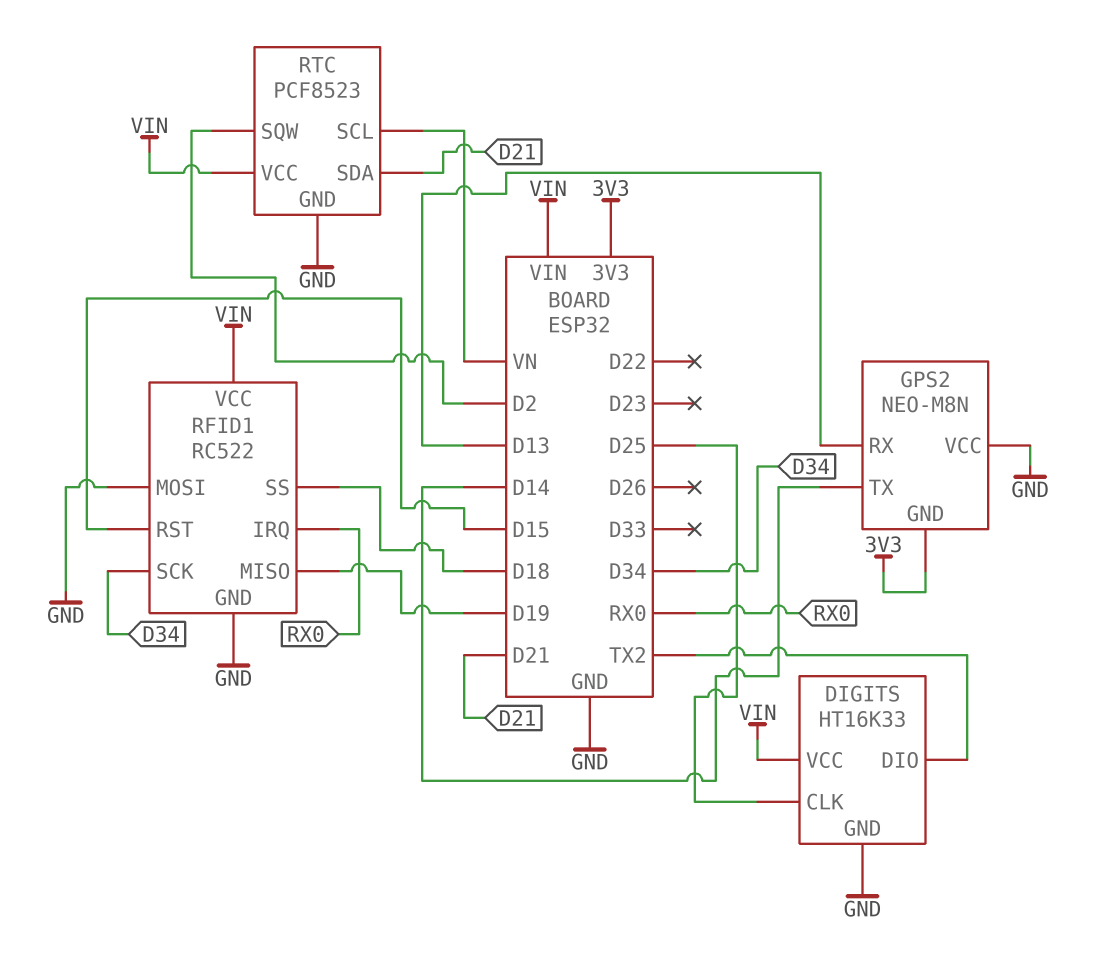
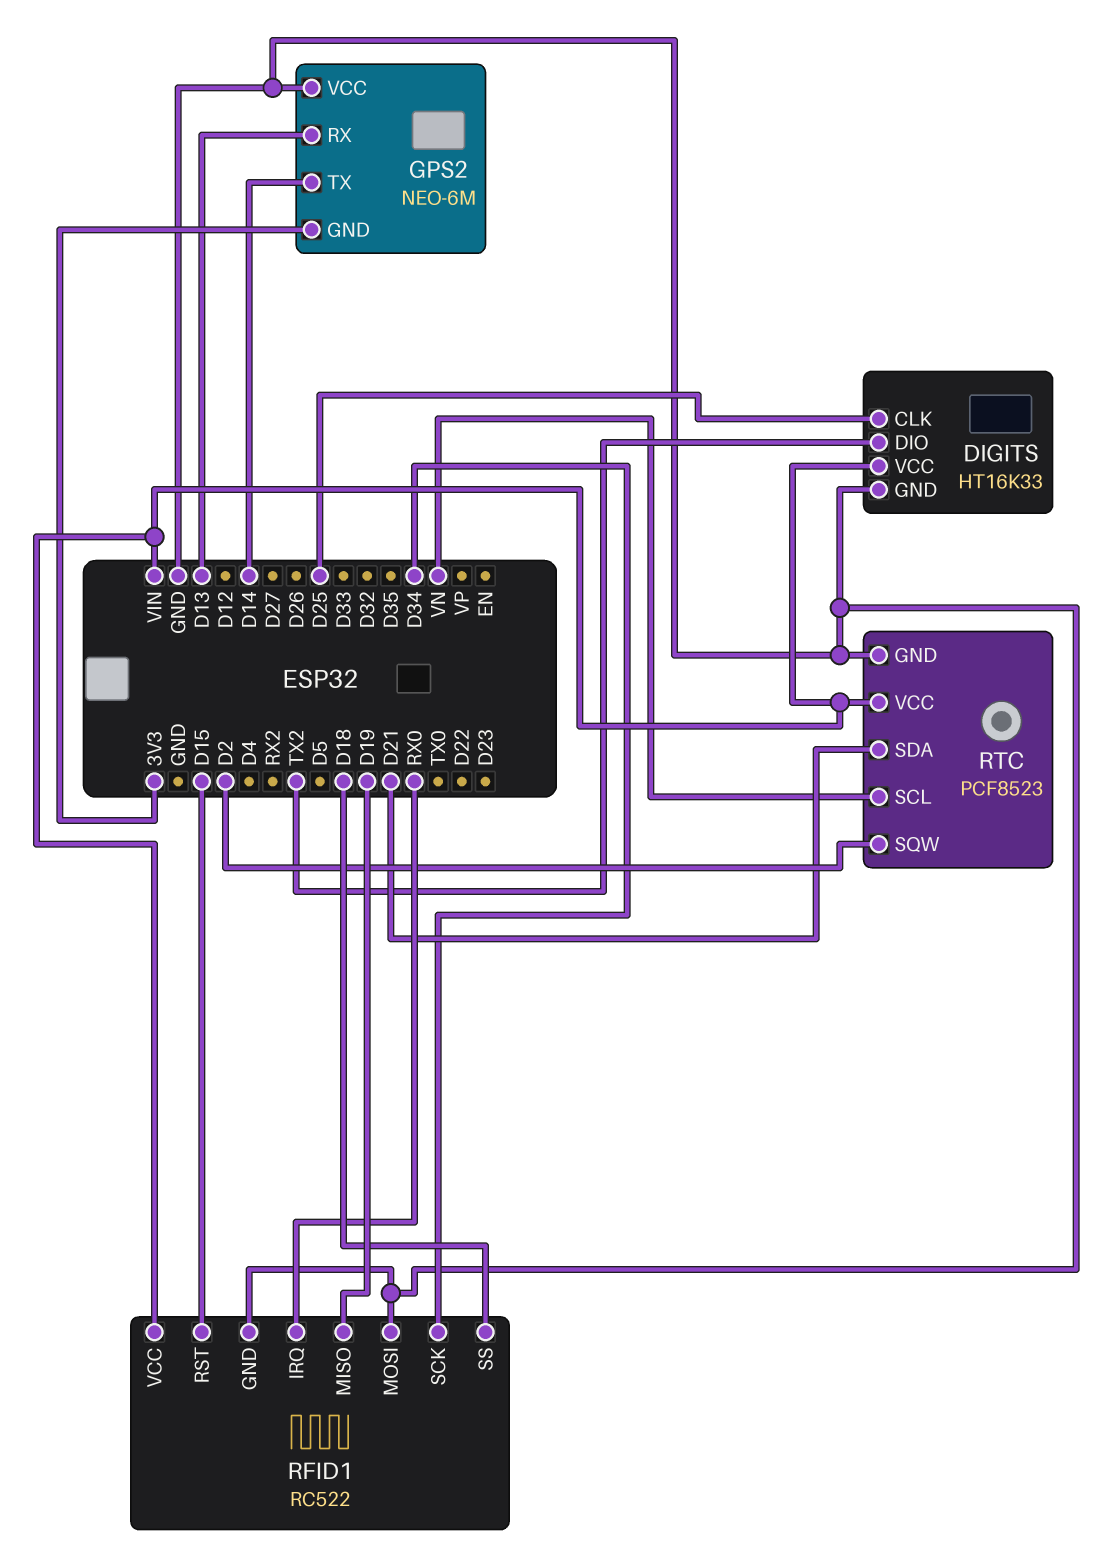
GPS2: NEO-M8N -> NEO-6M

